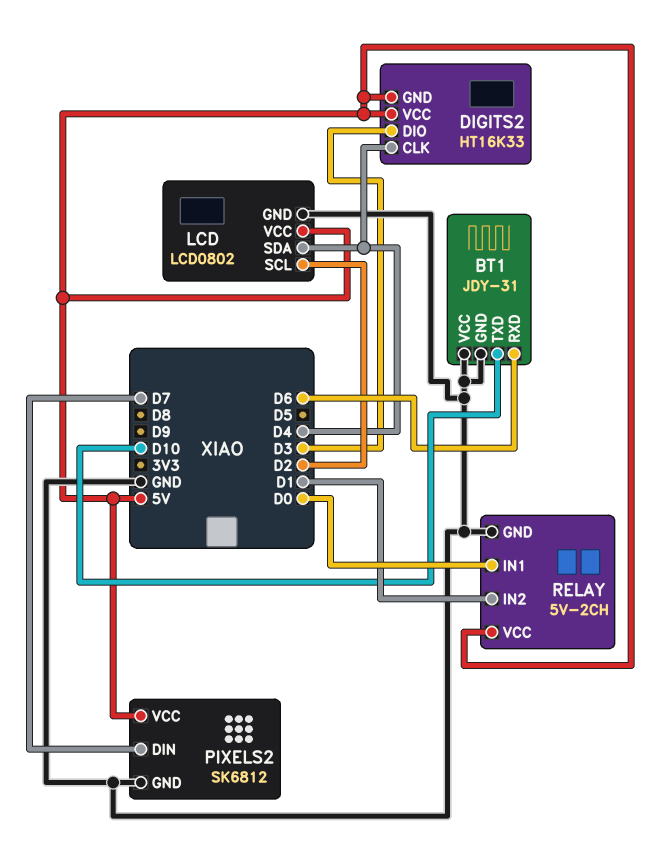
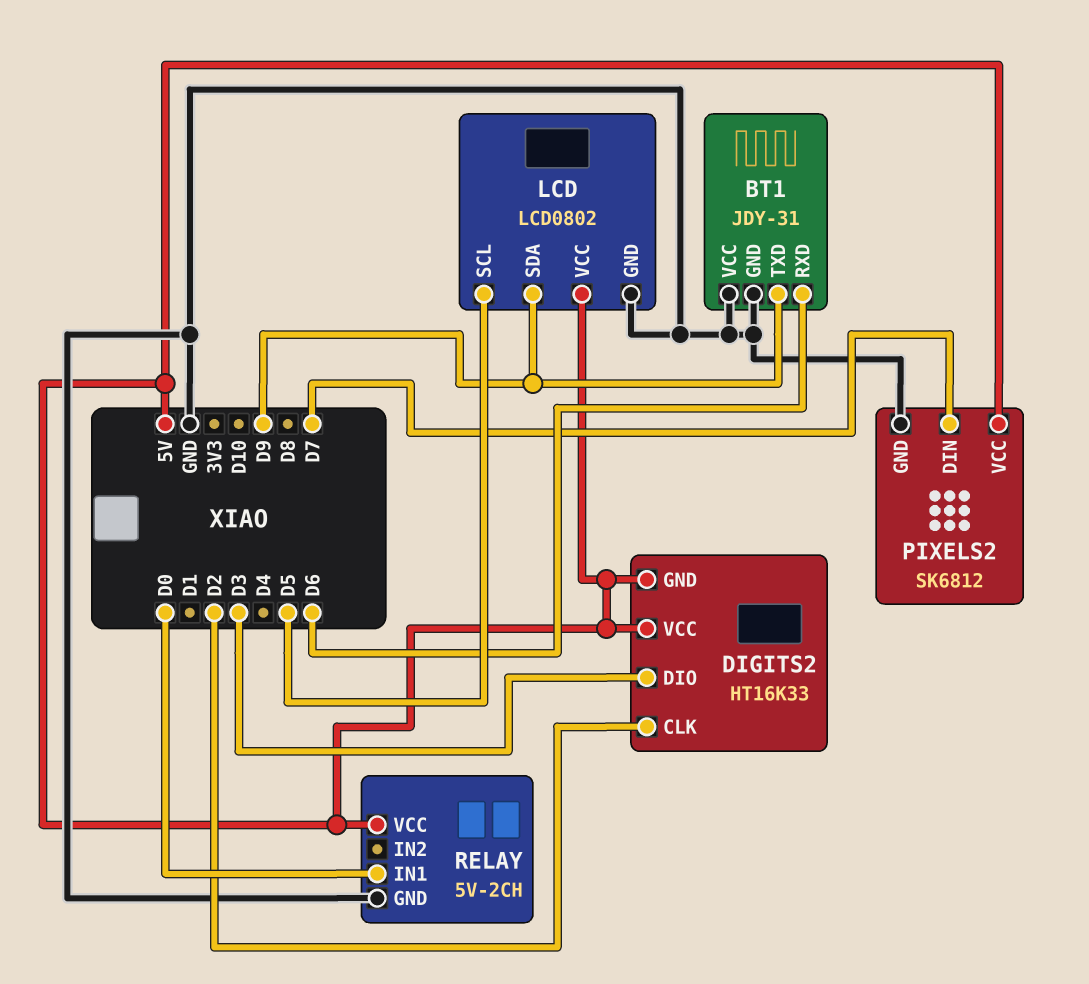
BT1 pin TXD: D10 -> D9
DIGITS2 pin CLK: D4 -> D2
LCD pin SCL: D2 -> D5
LCD pin SDA: D4 -> D9
RELAY pin IN2: D1 -> none

